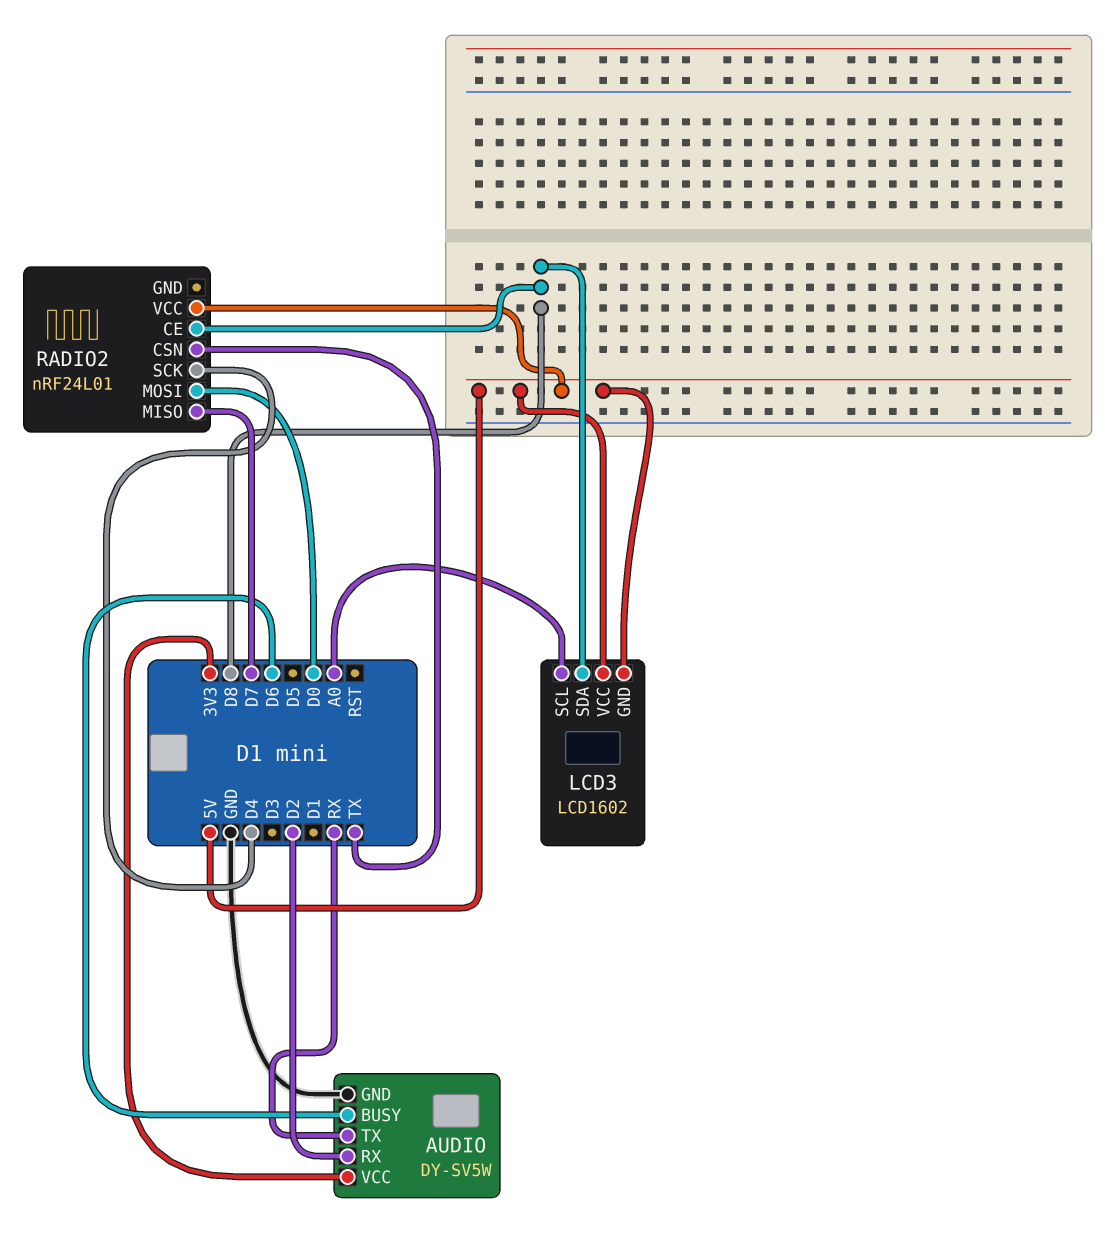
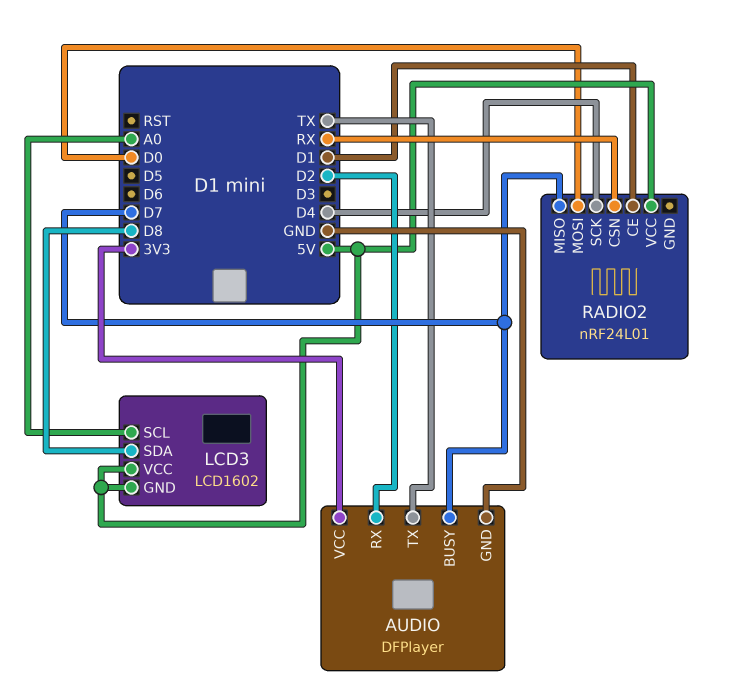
AUDIO: DY-SV5W -> DFPlayer
AUDIO pin BUSY: D6 -> D7
AUDIO pin TX: RX -> TX
RADIO2 pin CE: D8 -> D1
RADIO2 pin CSN: TX -> RX

